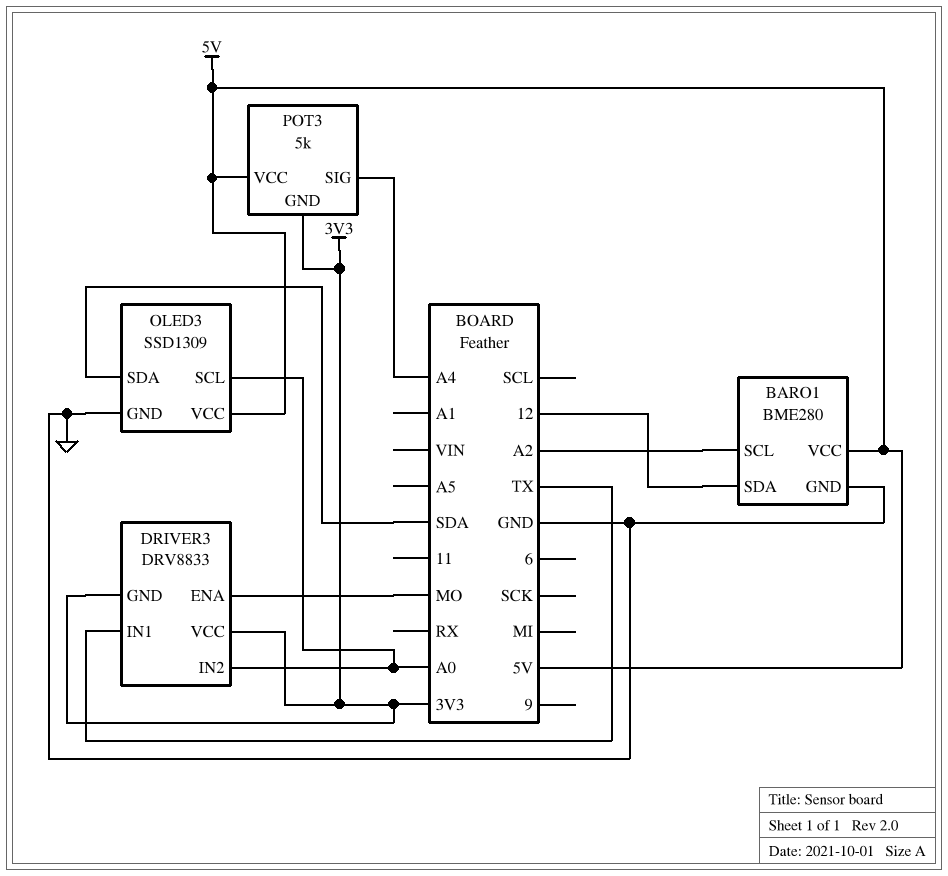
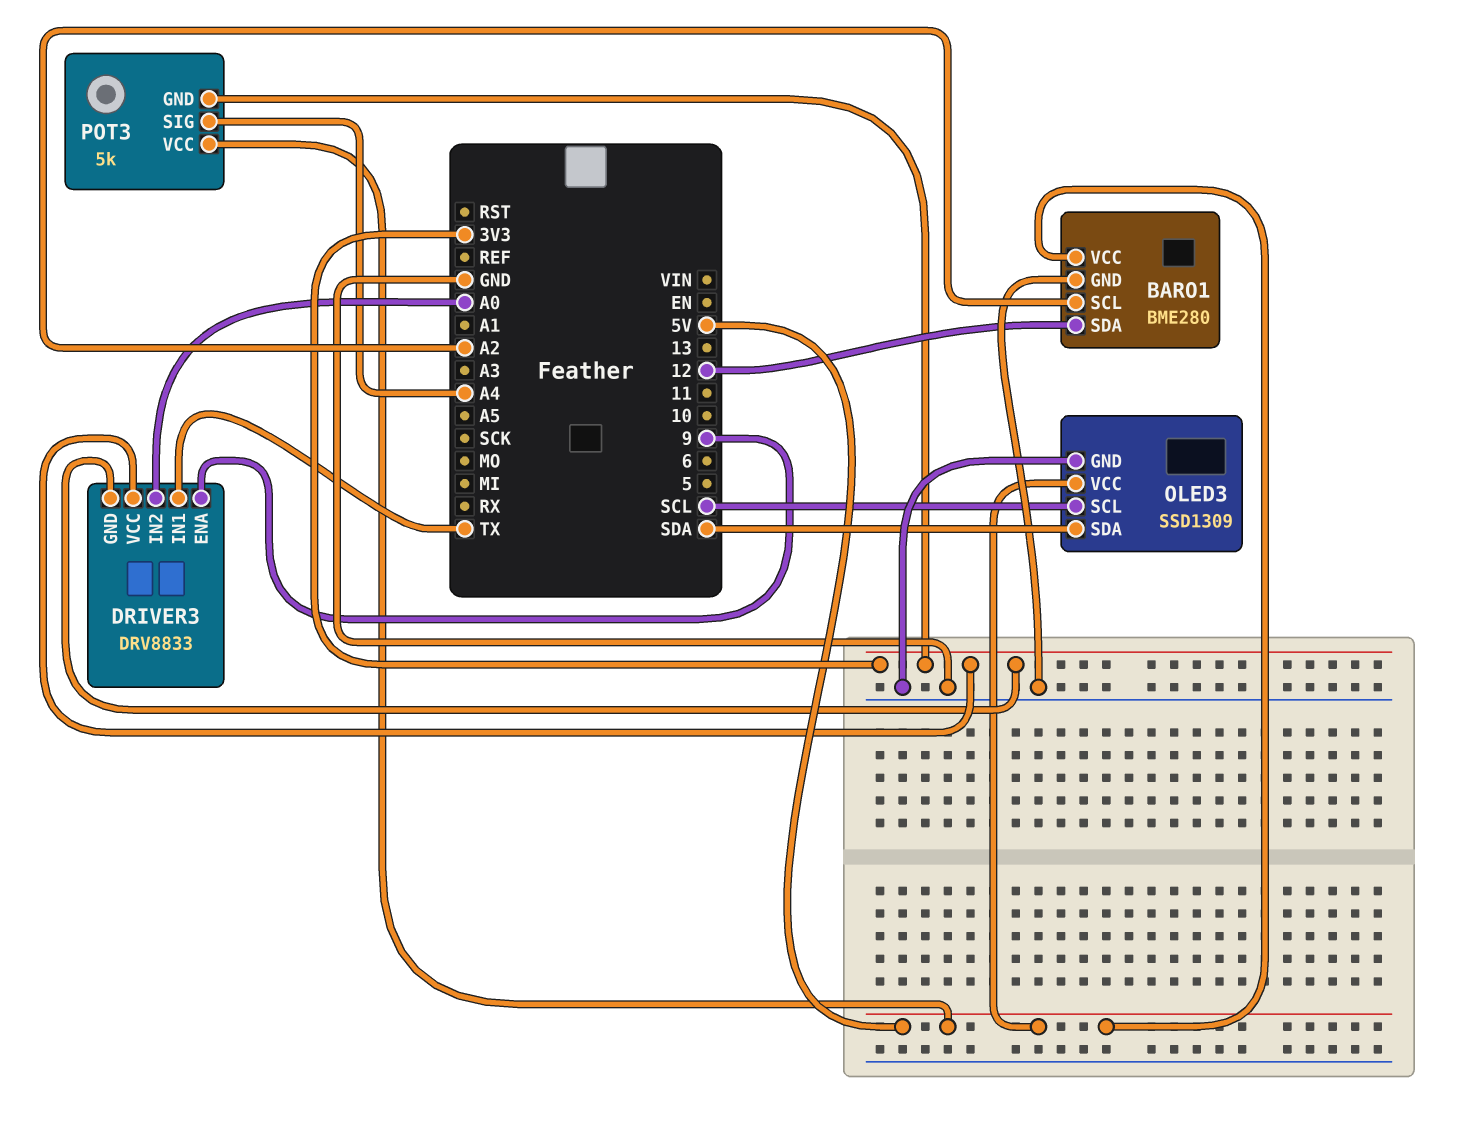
DRIVER3 pin ENA: MO -> 9
OLED3 pin SCL: A0 -> SCL

